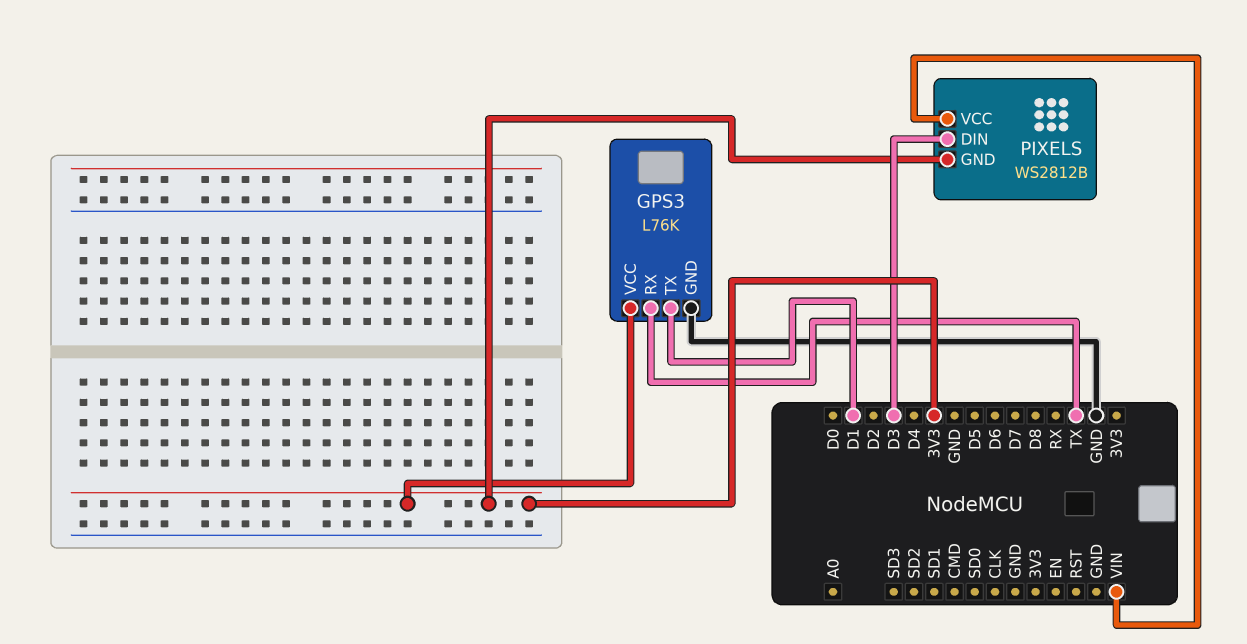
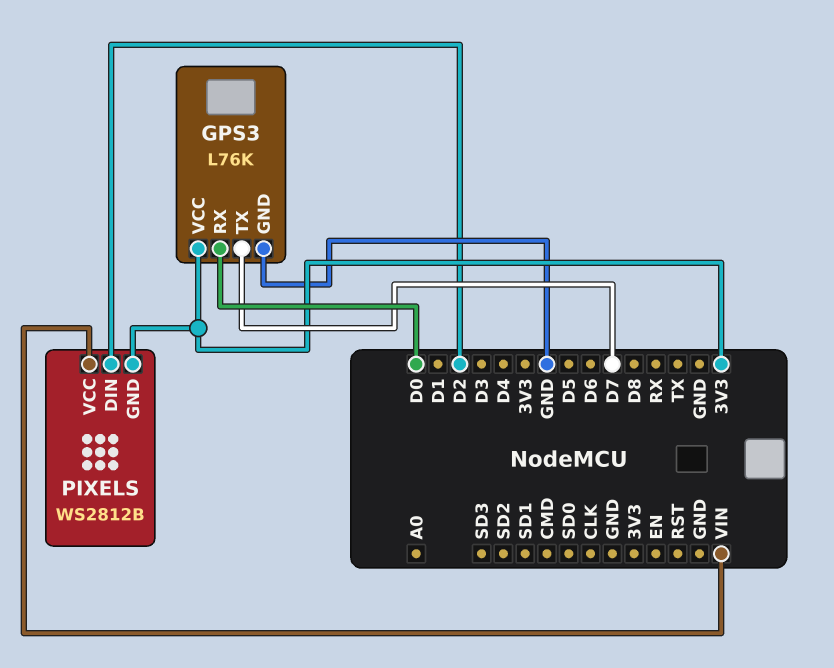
GPS3 pin RX: TX -> D0
GPS3 pin TX: D1 -> D7
PIXELS pin DIN: D3 -> D2

